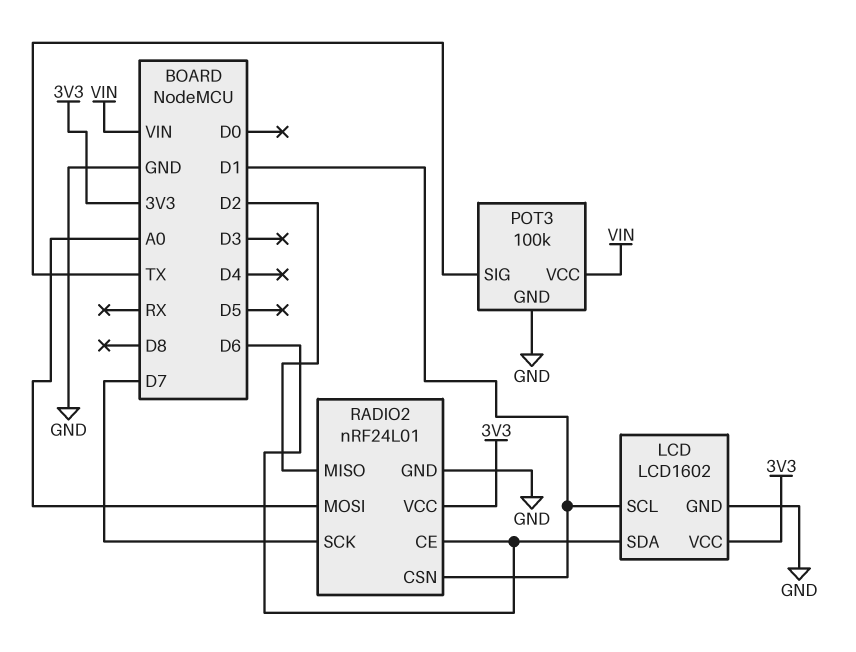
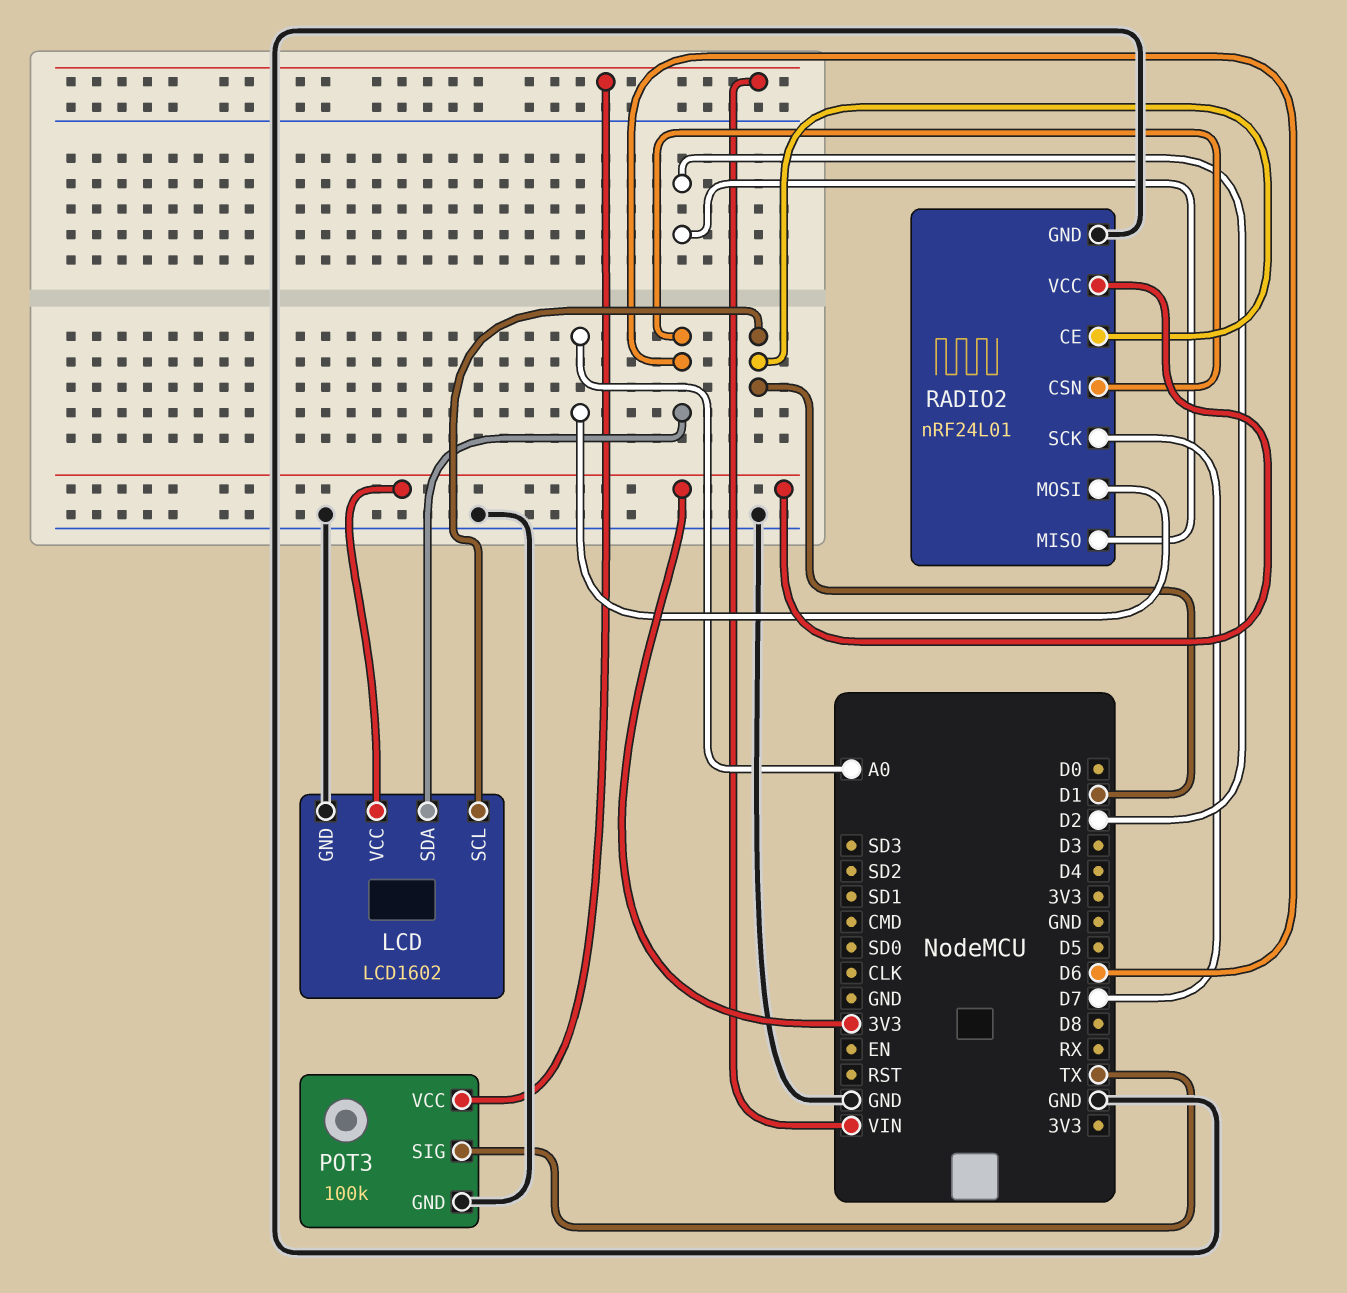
RADIO2 pin CE: D6 -> D1
RADIO2 pin CSN: D1 -> D6

